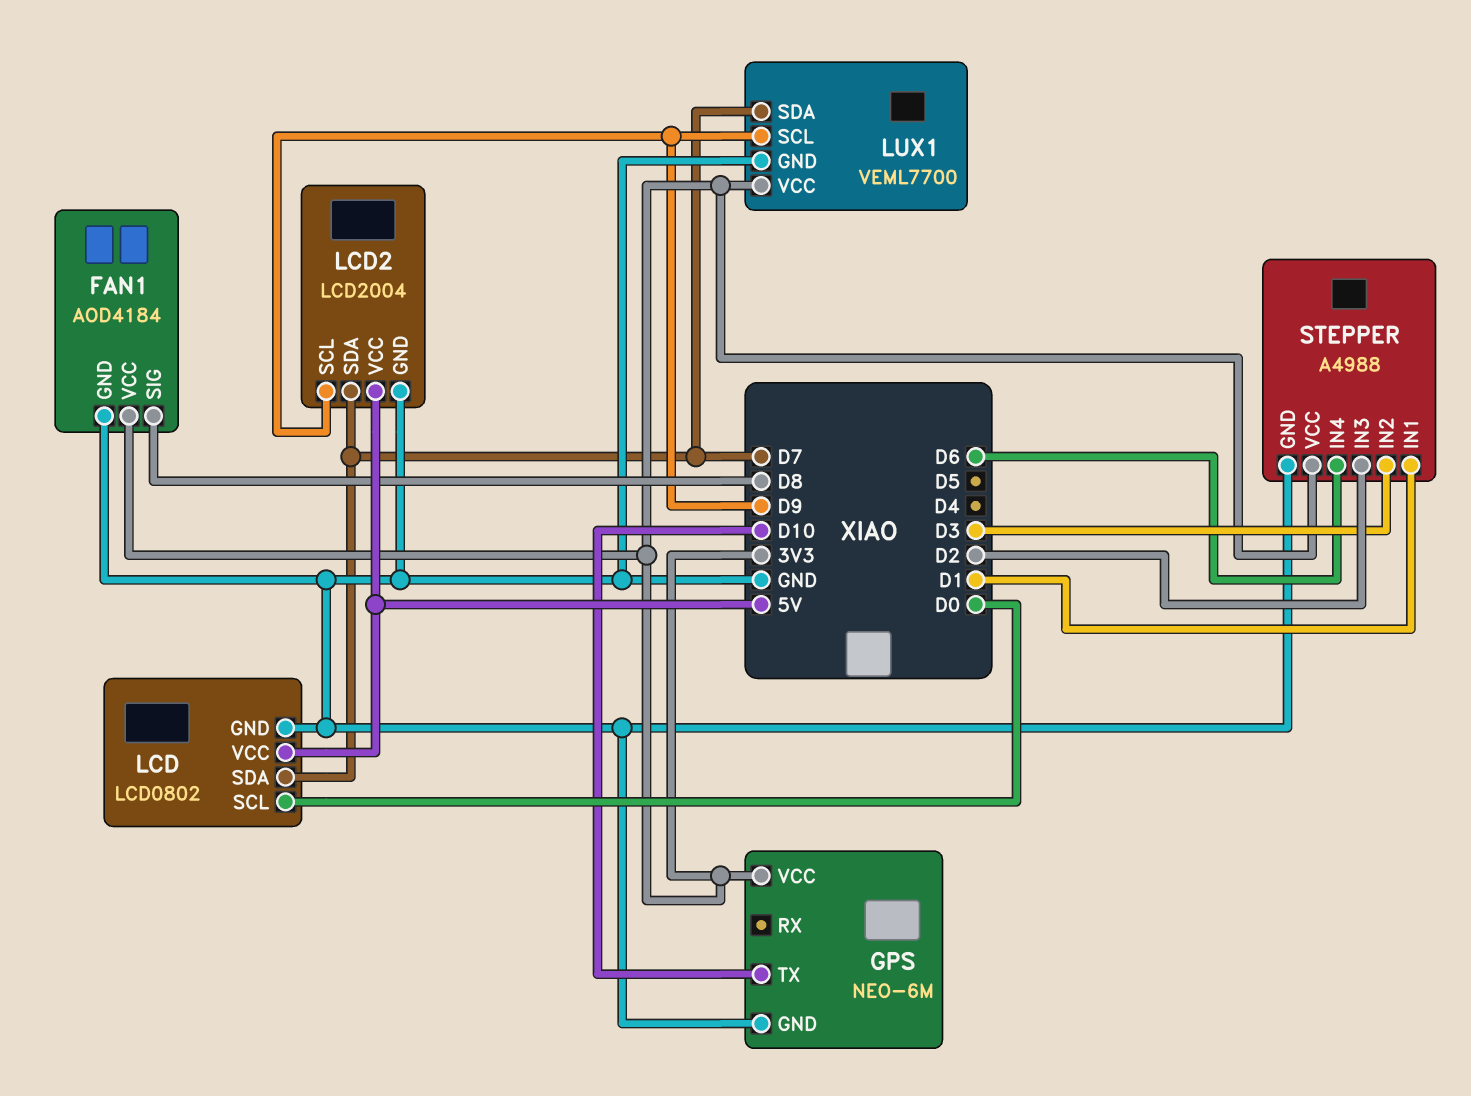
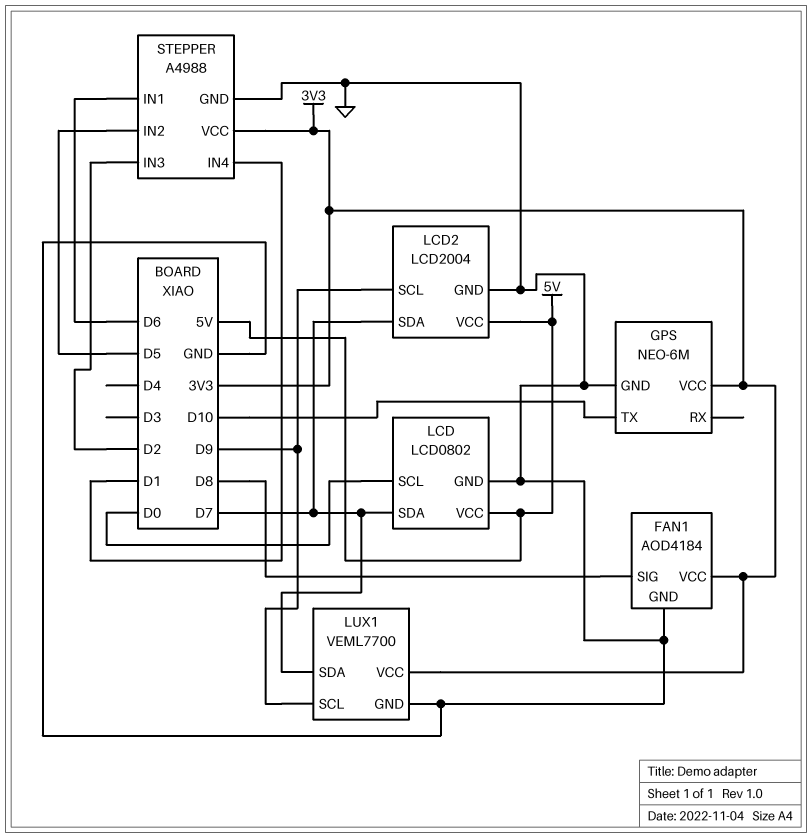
STEPPER pin IN1: D1 -> D6
STEPPER pin IN2: D3 -> D5
STEPPER pin IN4: D6 -> D1

